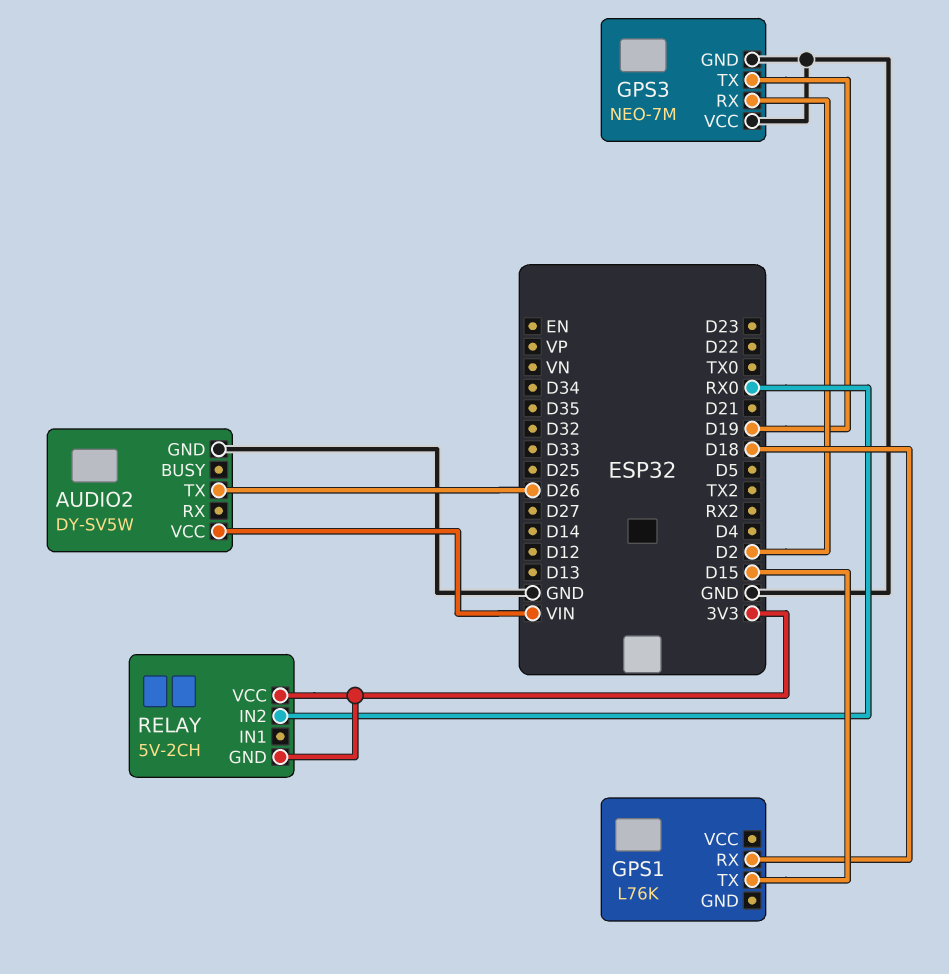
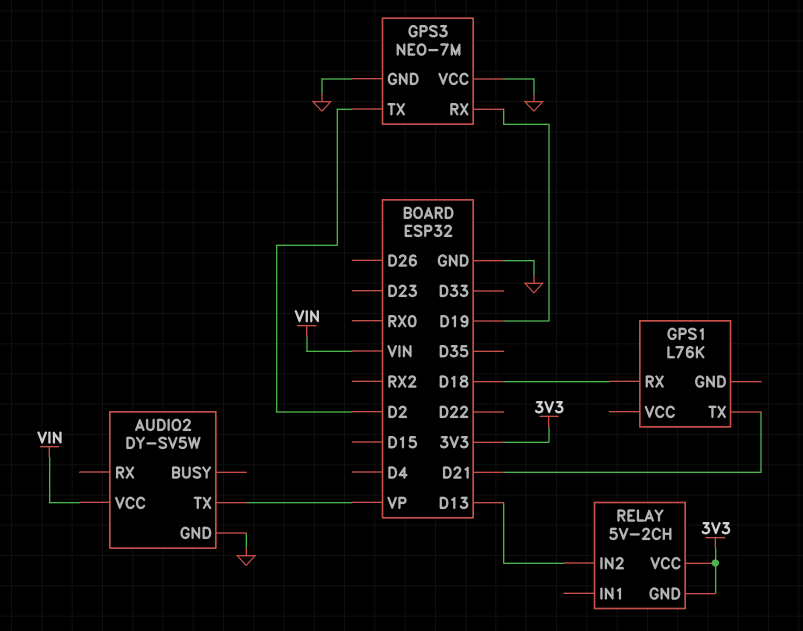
AUDIO2 pin TX: D26 -> VP
GPS1 pin TX: D15 -> D21
GPS3 pin RX: D2 -> D19
GPS3 pin TX: D19 -> D2
RELAY pin IN2: RX0 -> D13

